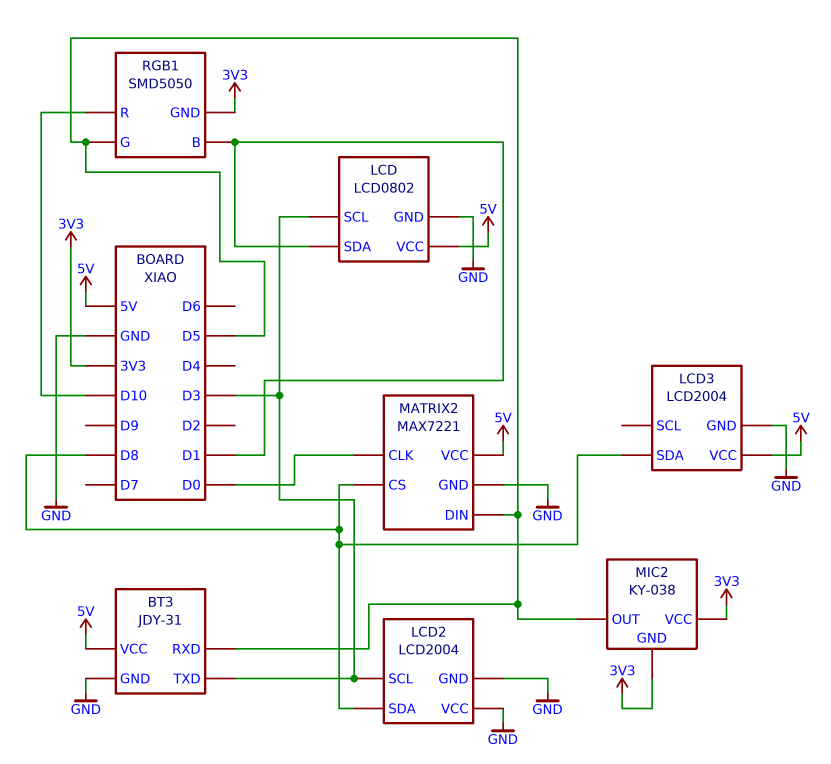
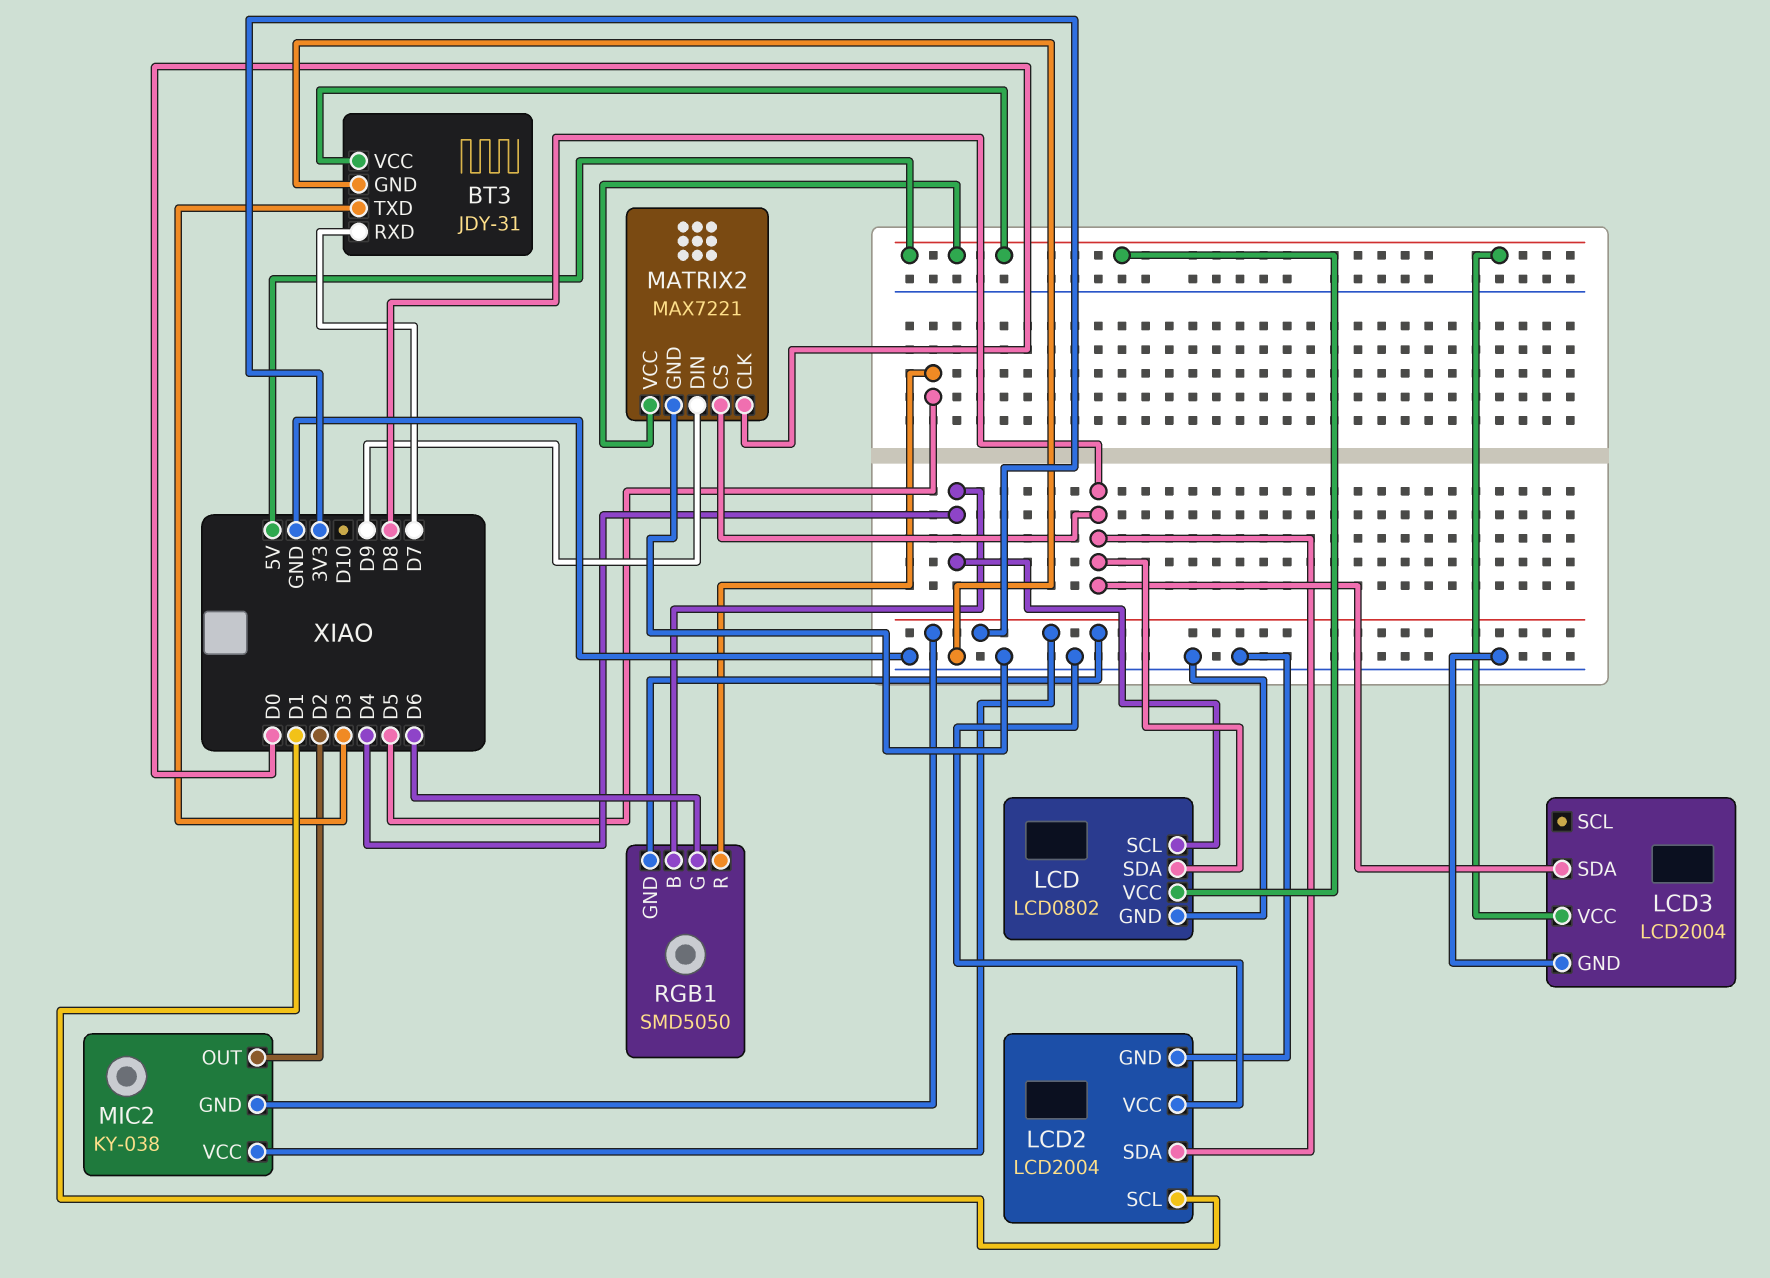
BT3 pin RXD: D5 -> D7
LCD pin SCL: D3 -> D4
LCD pin SDA: D1 -> D8
LCD2 pin SCL: D3 -> D1
MATRIX2 pin DIN: D5 -> D9
MIC2 pin OUT: D5 -> D2
RGB1 pin B: D1 -> D4
RGB1 pin G: D5 -> D6
RGB1 pin R: D10 -> D5

